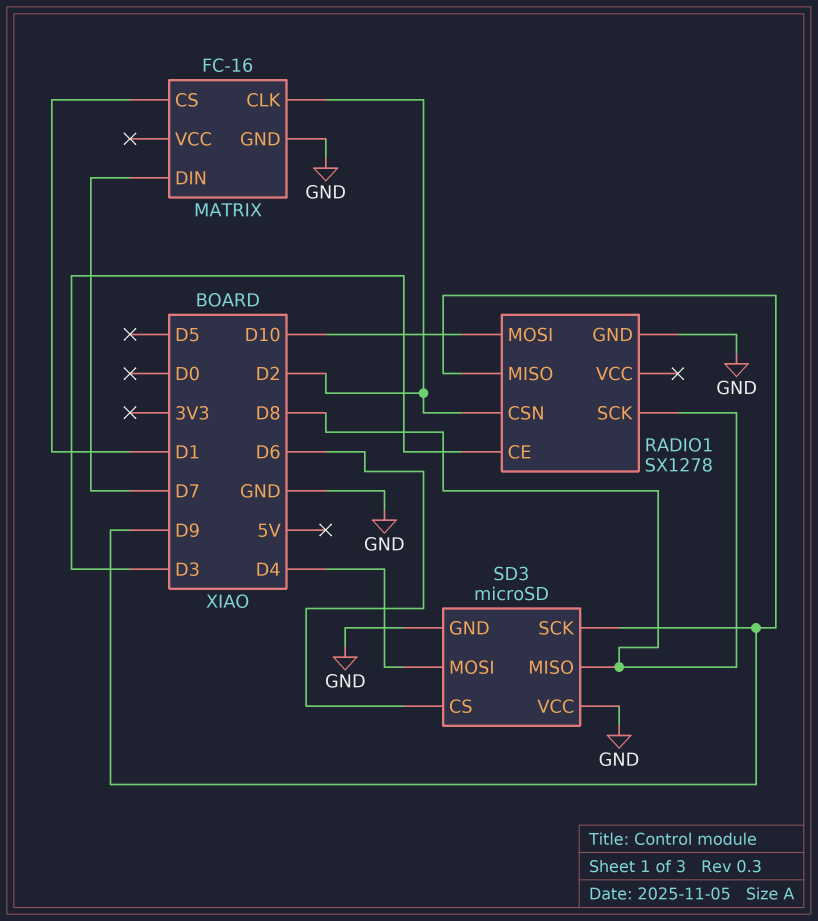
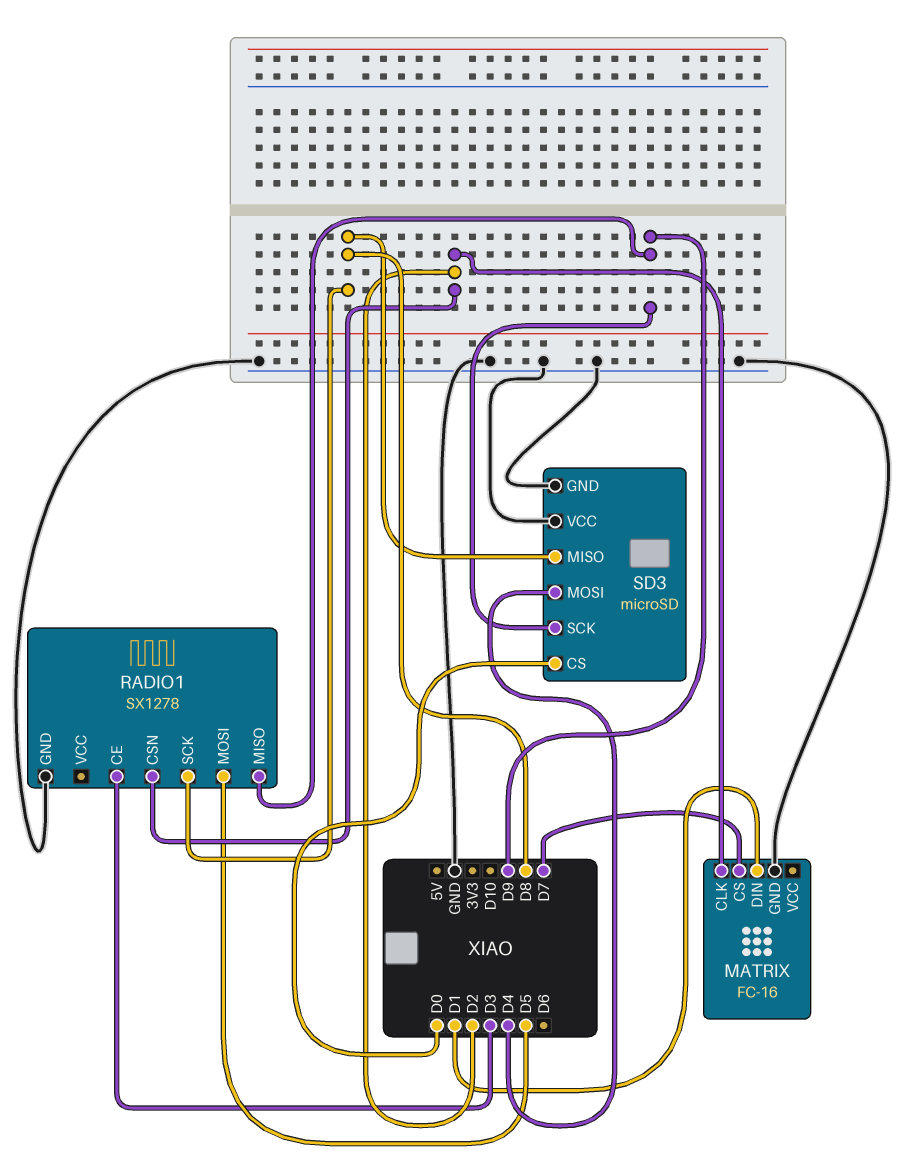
MATRIX pin CS: D1 -> D7
MATRIX pin DIN: D7 -> D1
RADIO1 pin MOSI: D10 -> D5
SD3 pin CS: D6 -> D0

